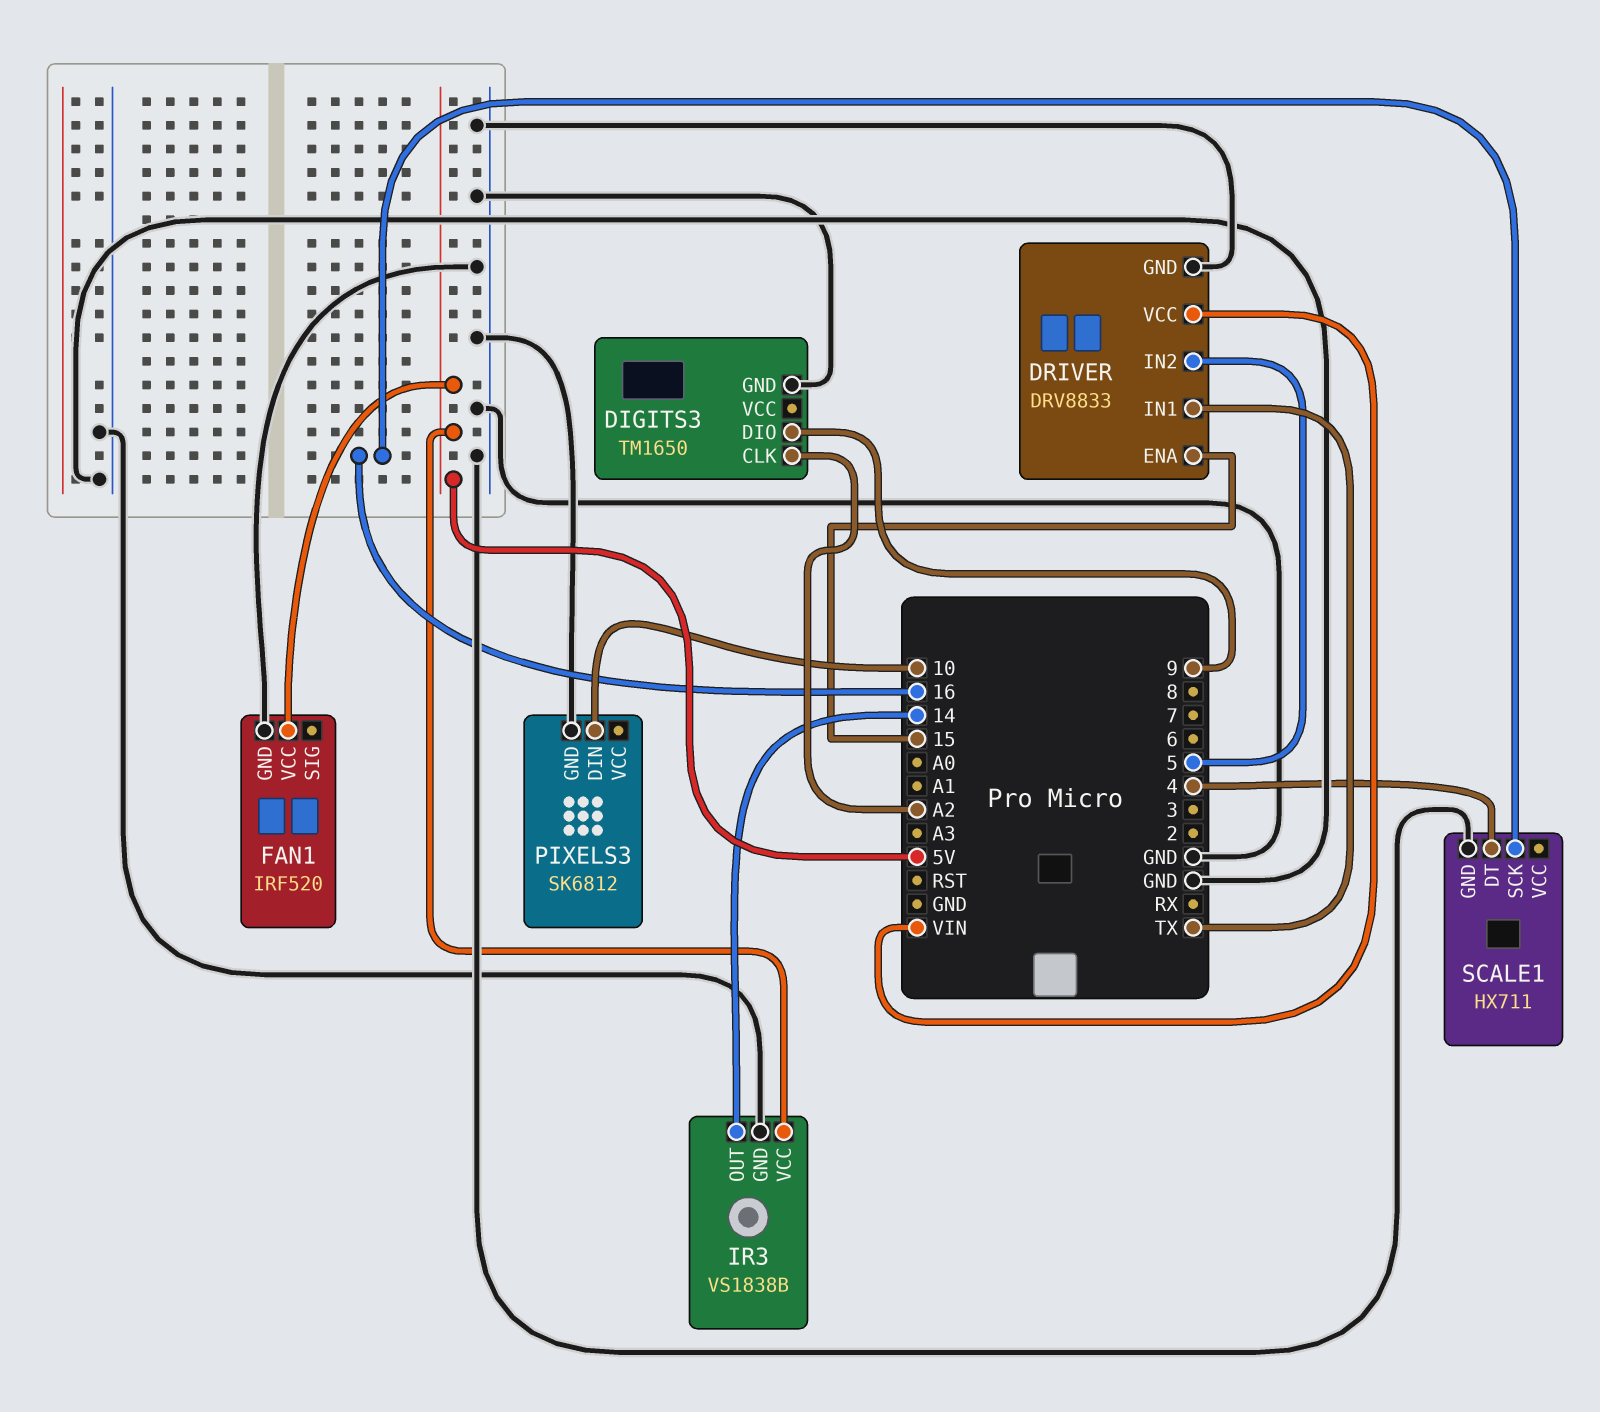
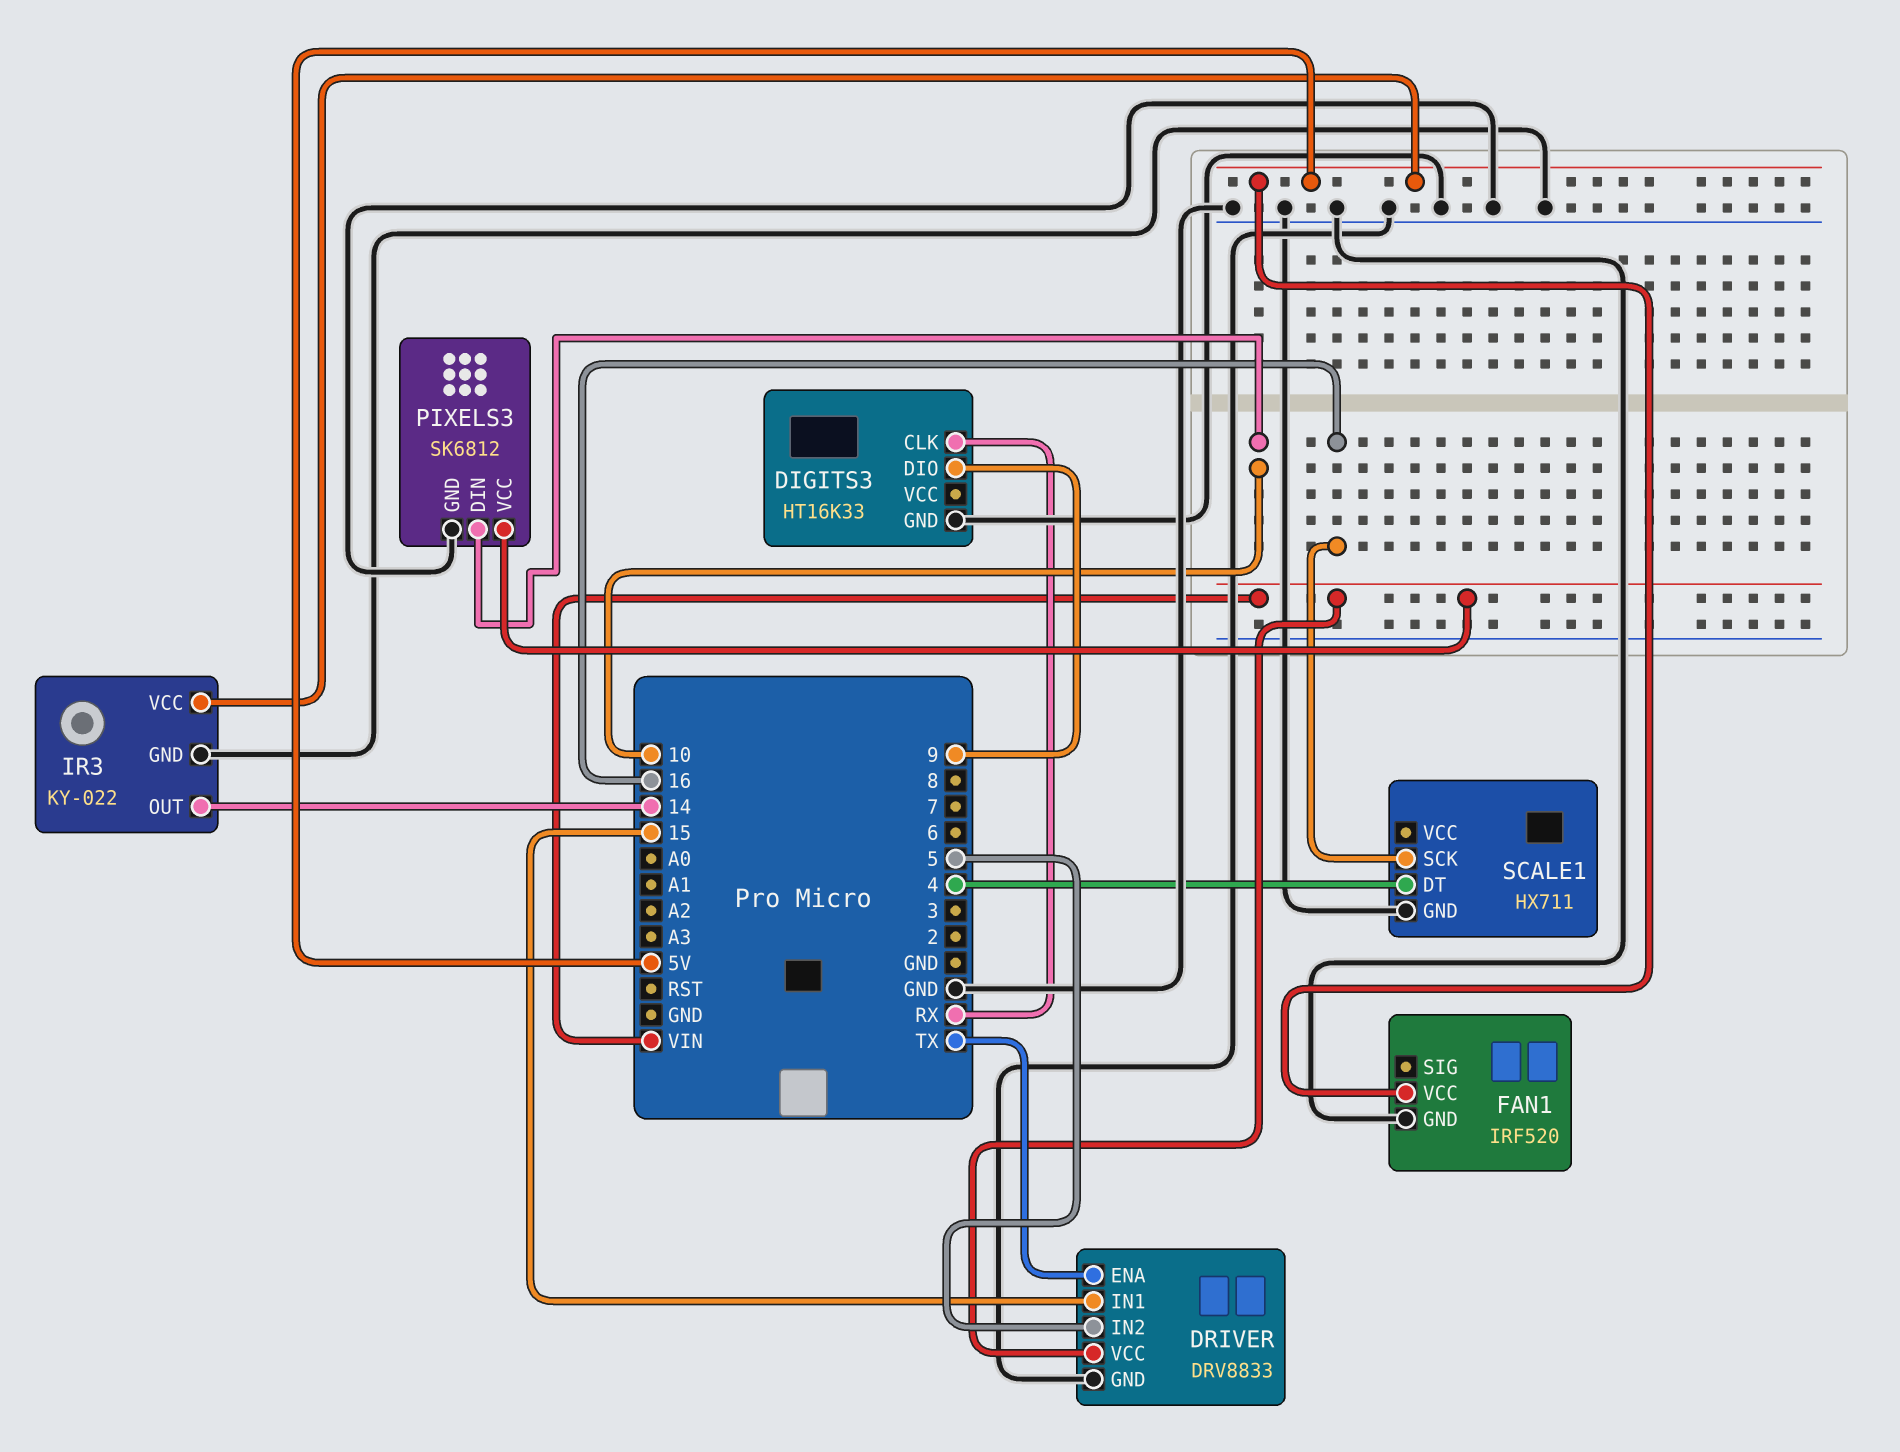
DIGITS3: TM1650 -> HT16K33
DIGITS3 pin CLK: A2 -> RX
DRIVER pin ENA: 15 -> TX
DRIVER pin IN1: TX -> 15
IR3: VS1838B -> KY-022
PIXELS3 pin VCC: none -> VIN

